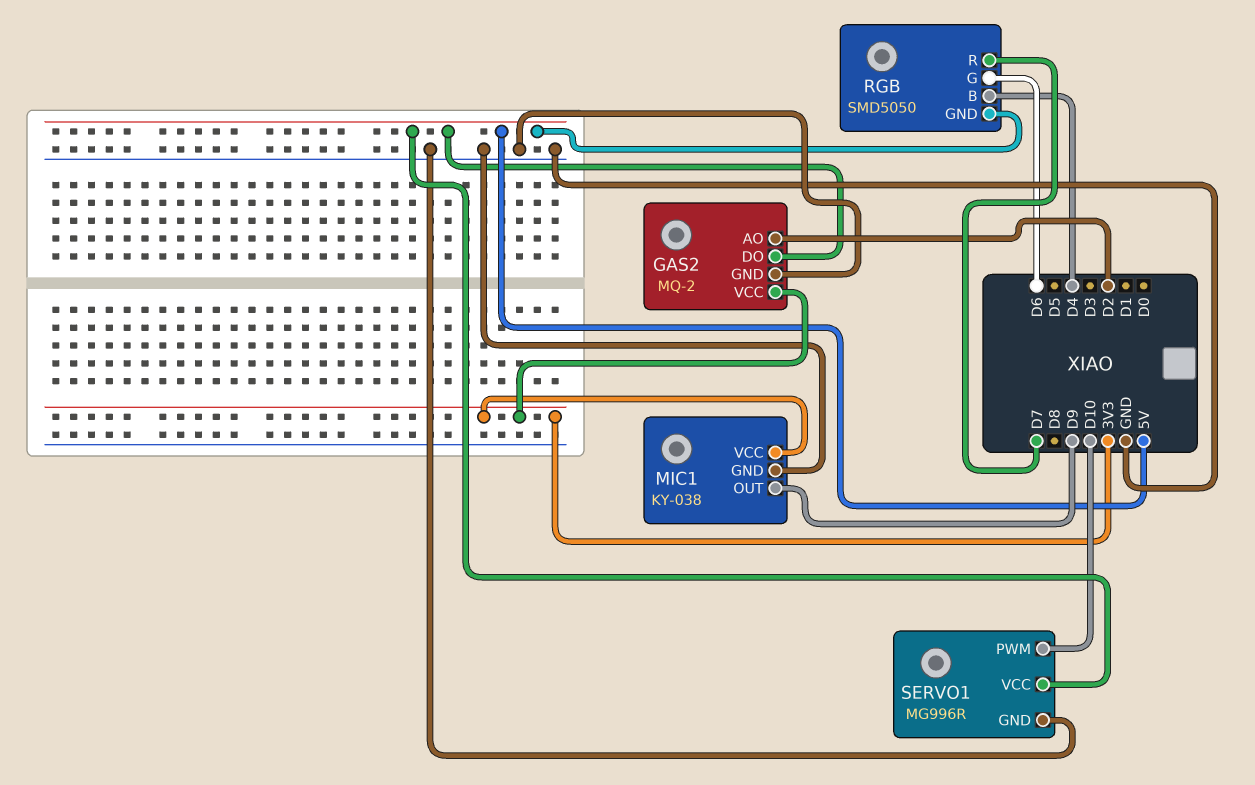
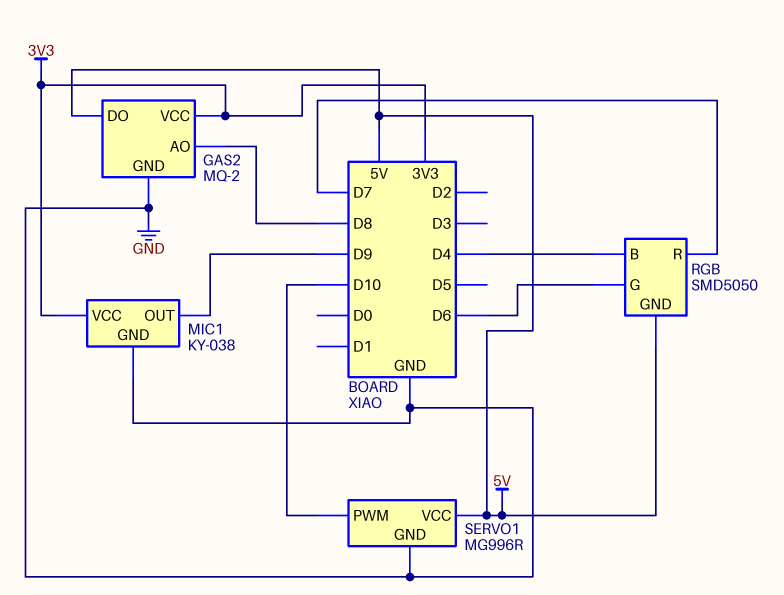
GAS2 pin AO: D2 -> D8

